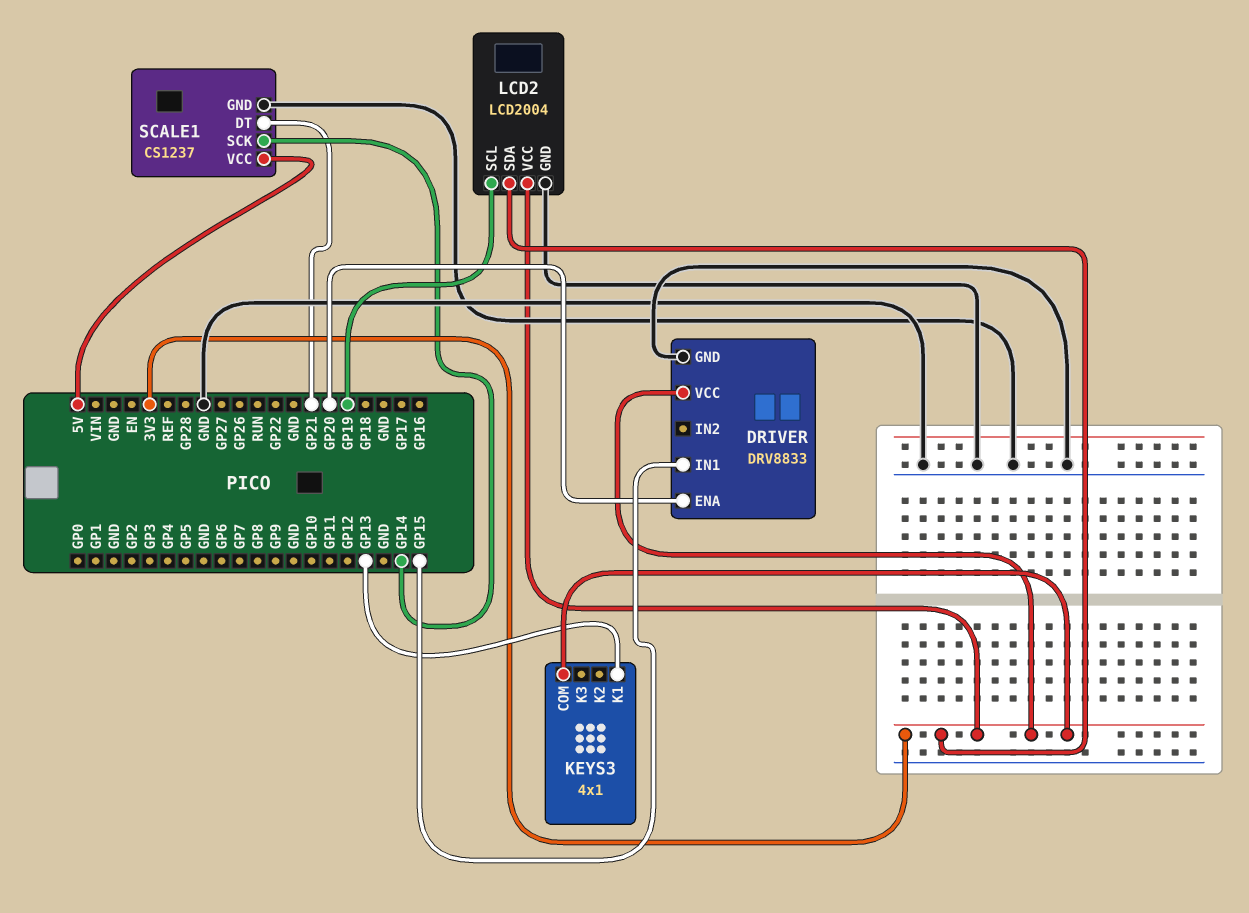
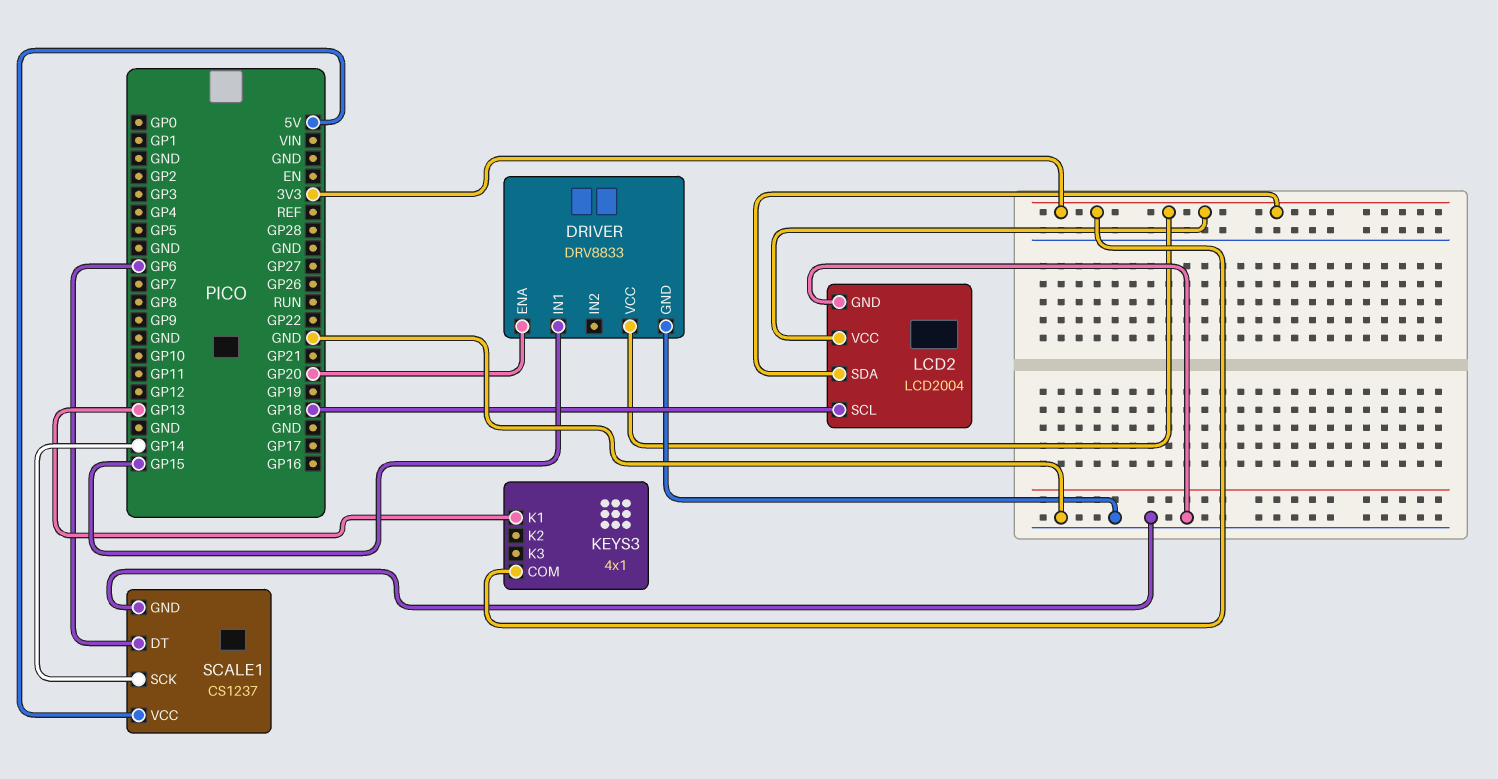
LCD2 pin SCL: GP19 -> GP18
SCALE1 pin DT: GP21 -> GP6

